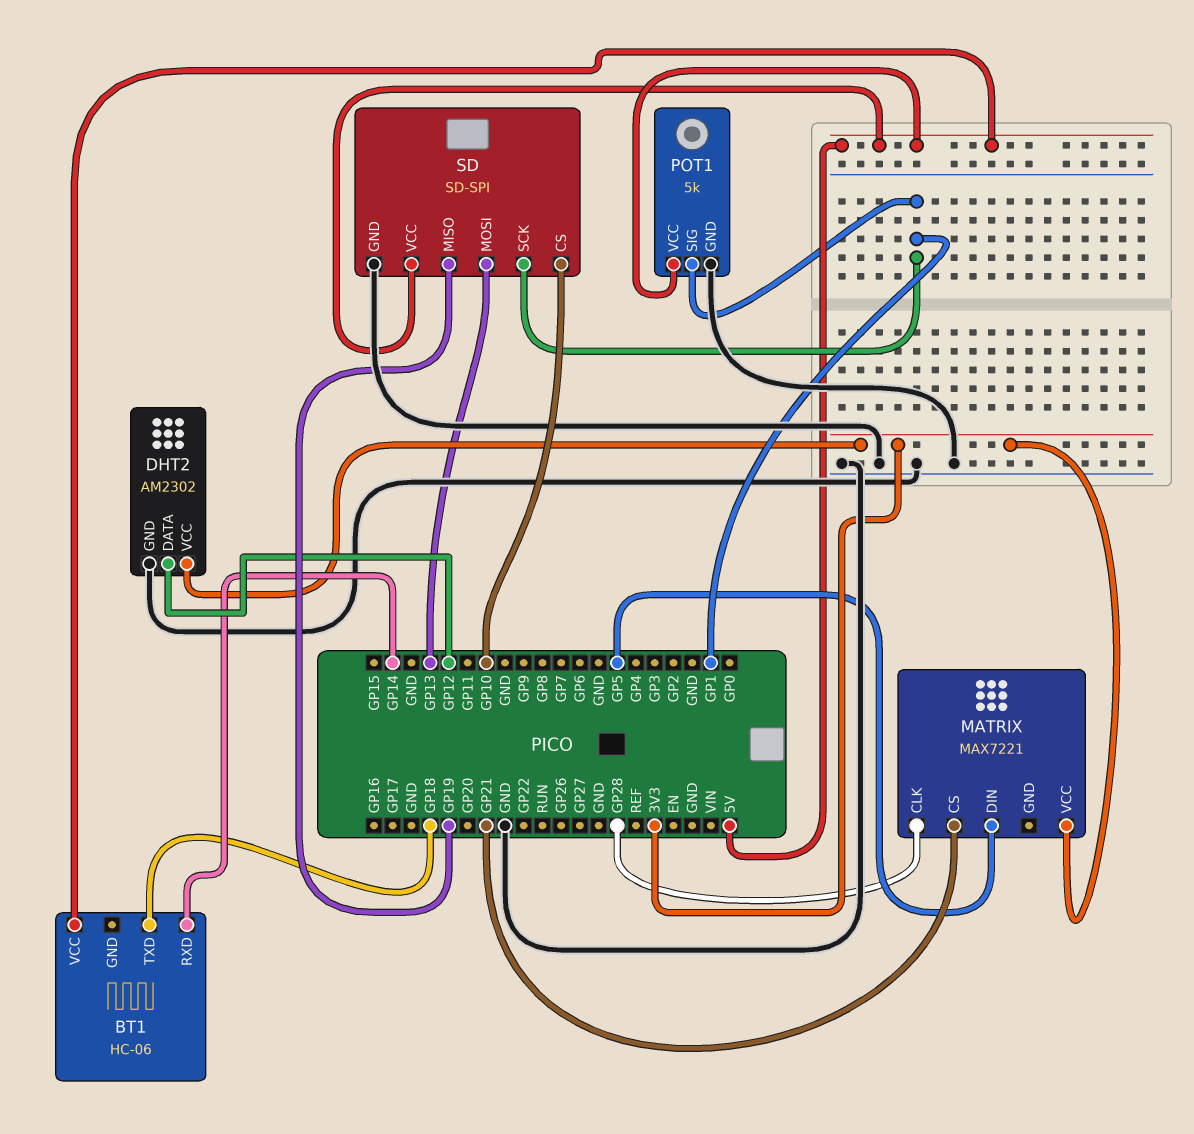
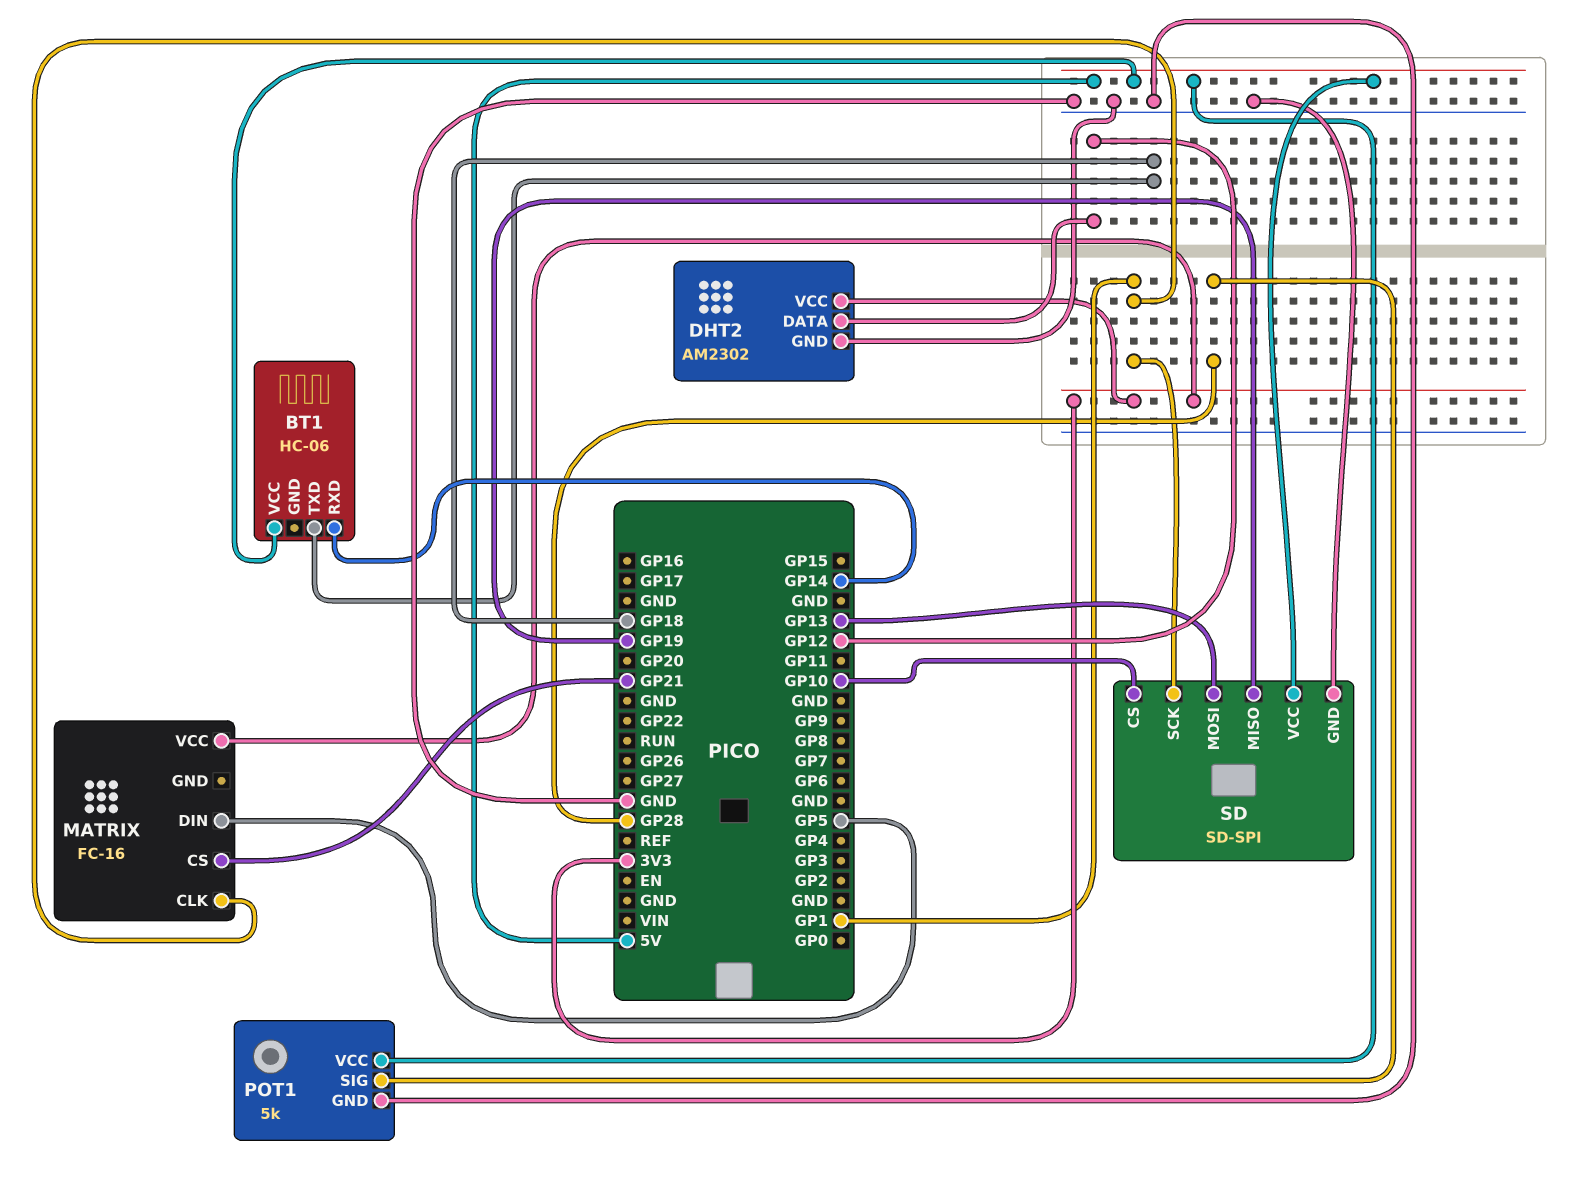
MATRIX: MAX7221 -> FC-16
MATRIX pin CLK: GP28 -> GP1
POT1 pin SIG: GP1 -> GP28

